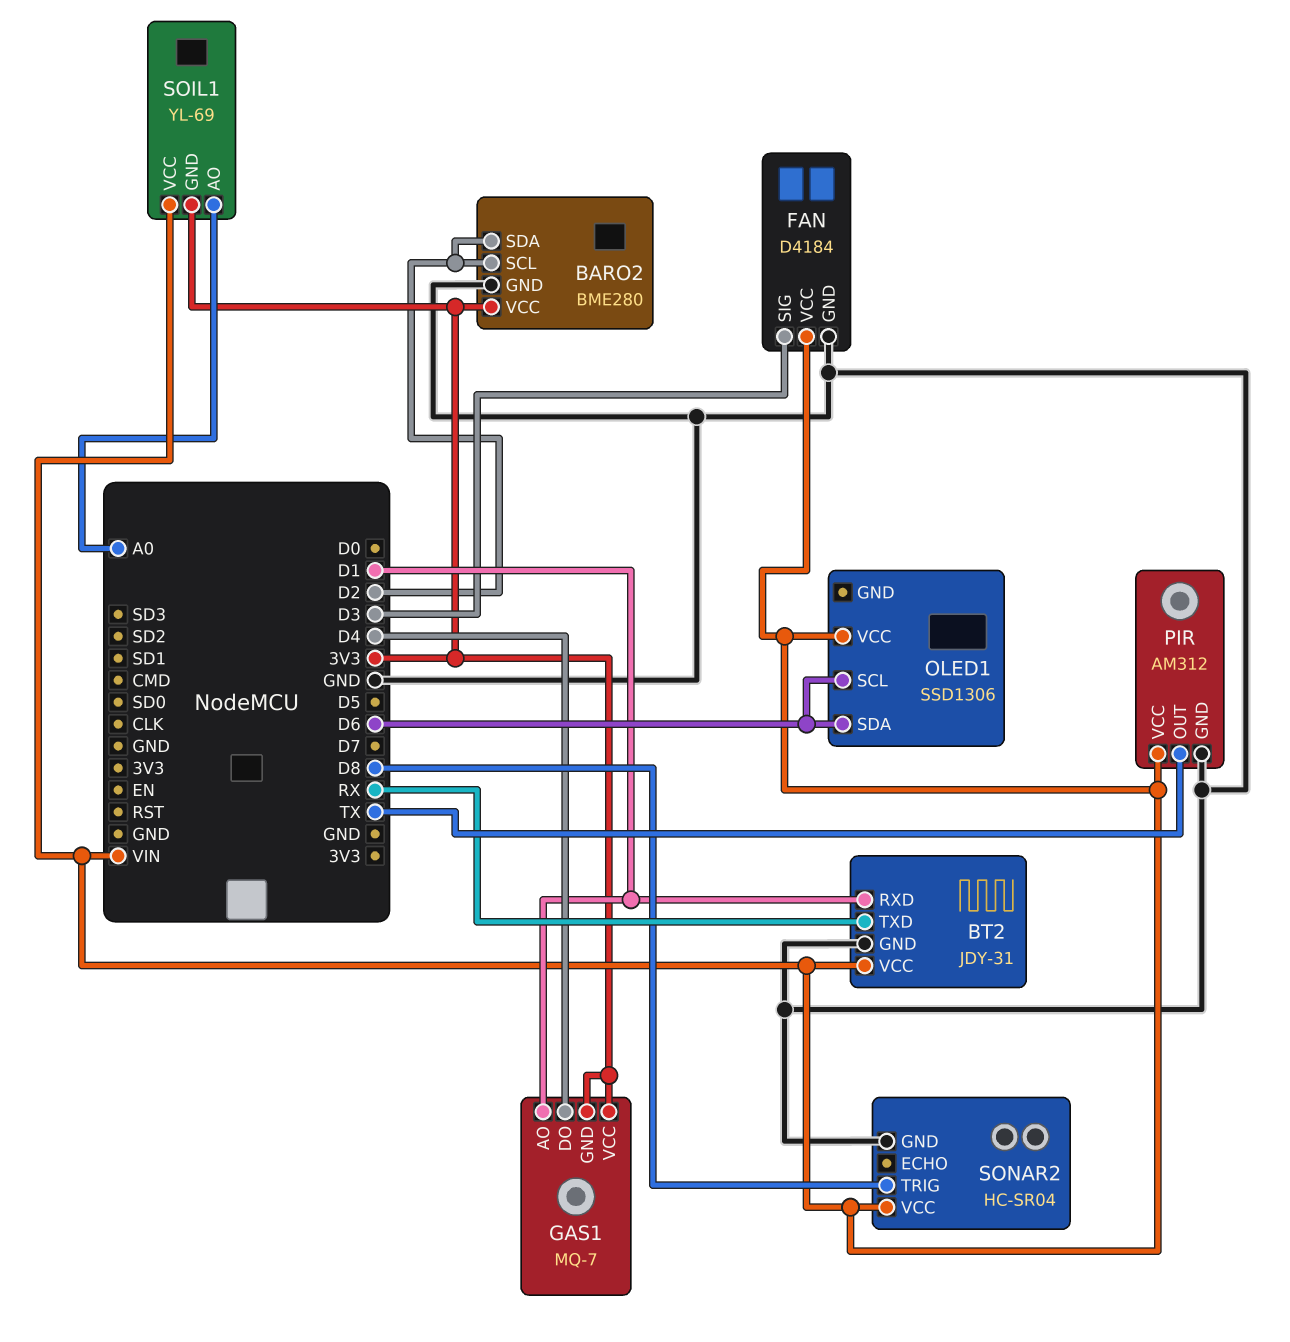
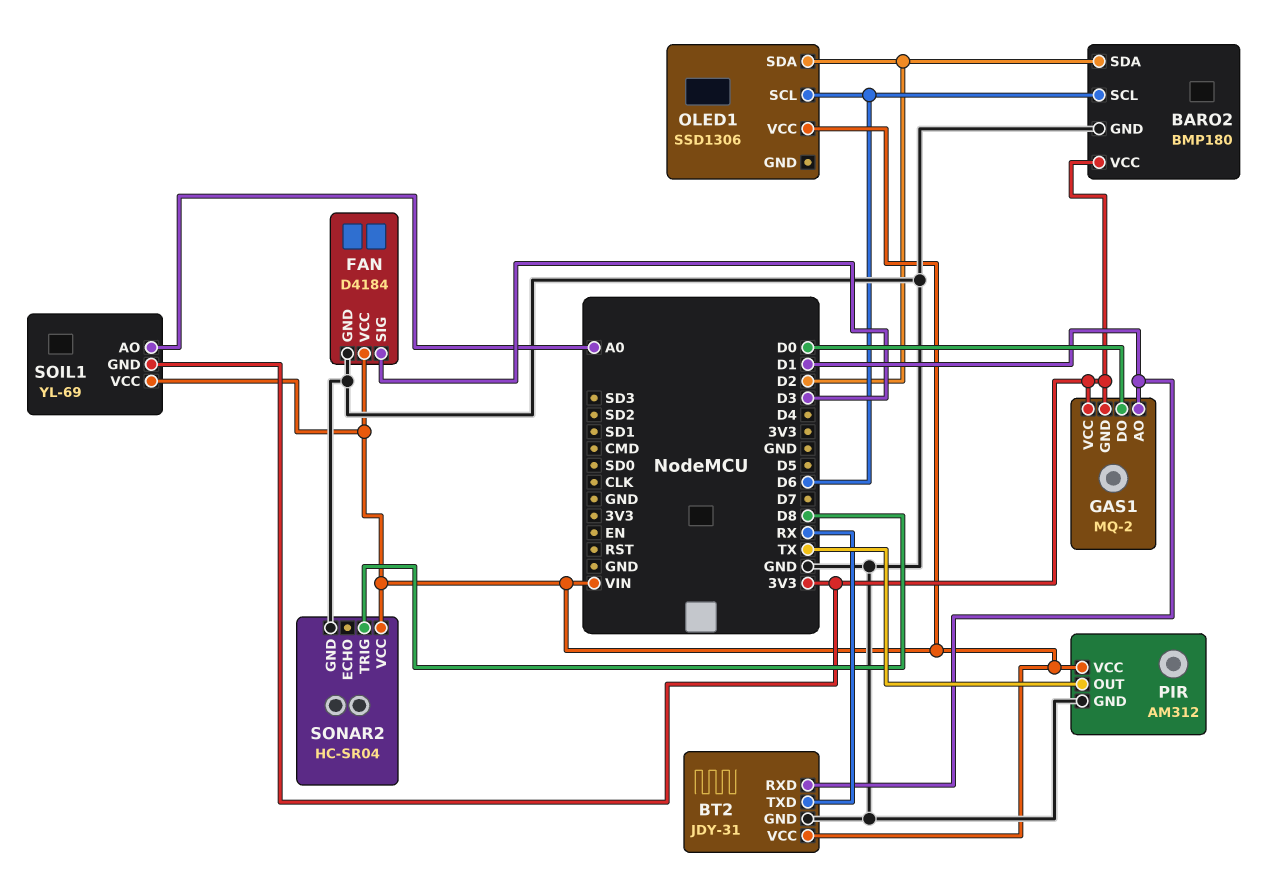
BARO2: BME280 -> BMP180
BARO2 pin SCL: D2 -> D6
GAS1: MQ-7 -> MQ-2
GAS1 pin DO: D4 -> D0
OLED1 pin SDA: D6 -> D2

